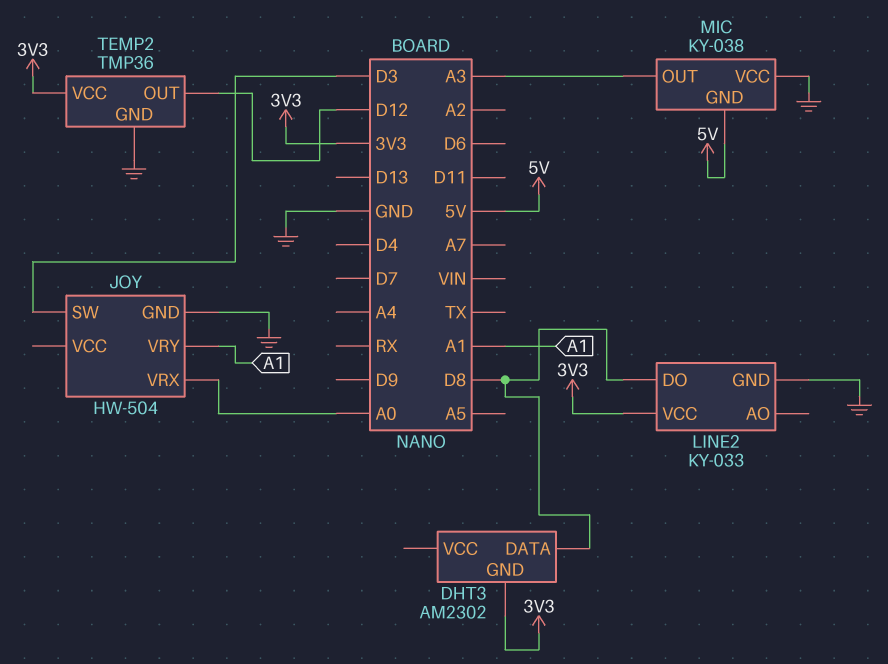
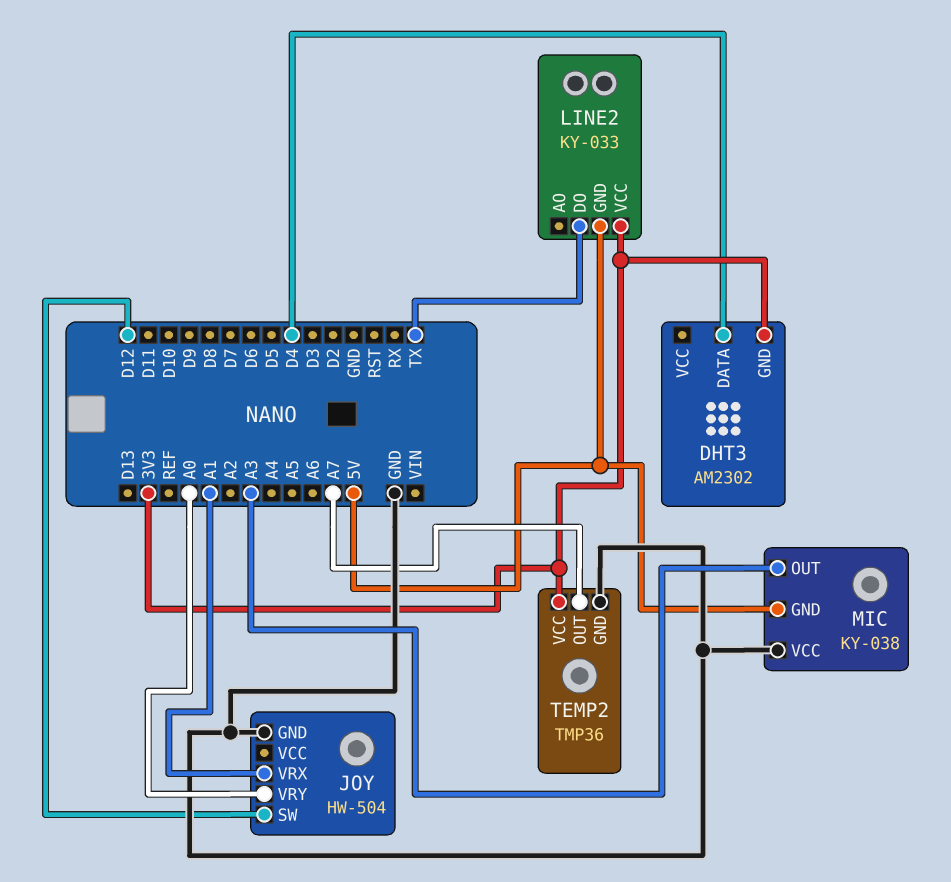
DHT3 pin DATA: D8 -> D4
JOY pin SW: D3 -> D12
JOY pin VRX: A0 -> A1
JOY pin VRY: A1 -> A0
LINE2 pin DO: D8 -> TX
LINE2 pin GND: GND -> 5V
TEMP2 pin OUT: D12 -> A7

